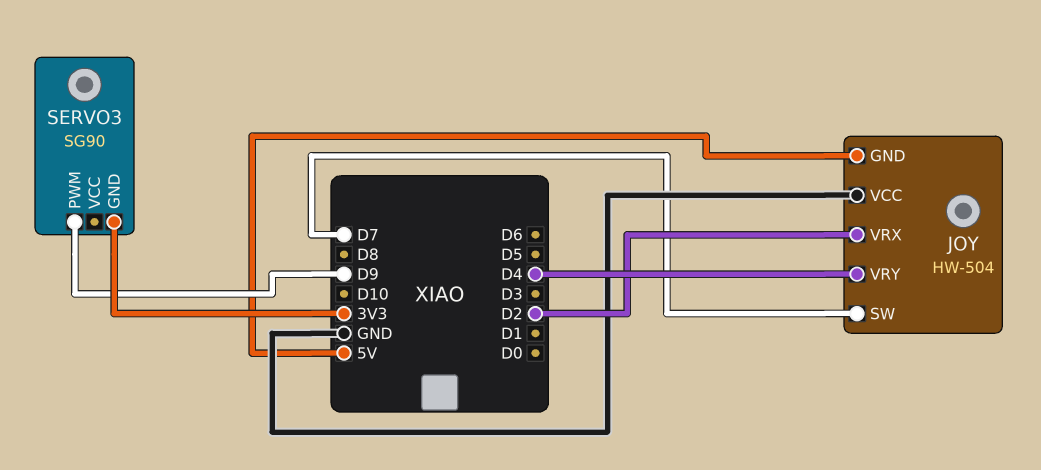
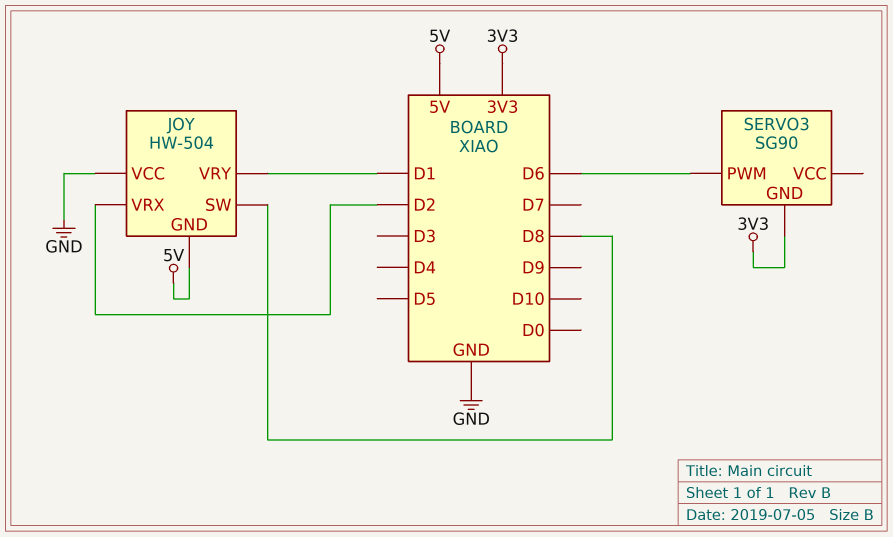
JOY pin SW: D7 -> D8
JOY pin VRY: D4 -> D1
SERVO3 pin PWM: D9 -> D6

